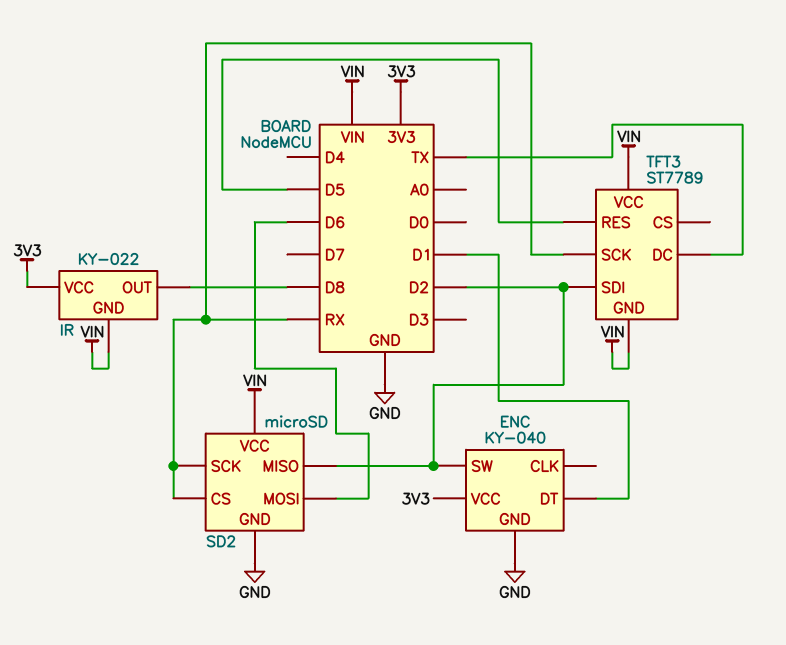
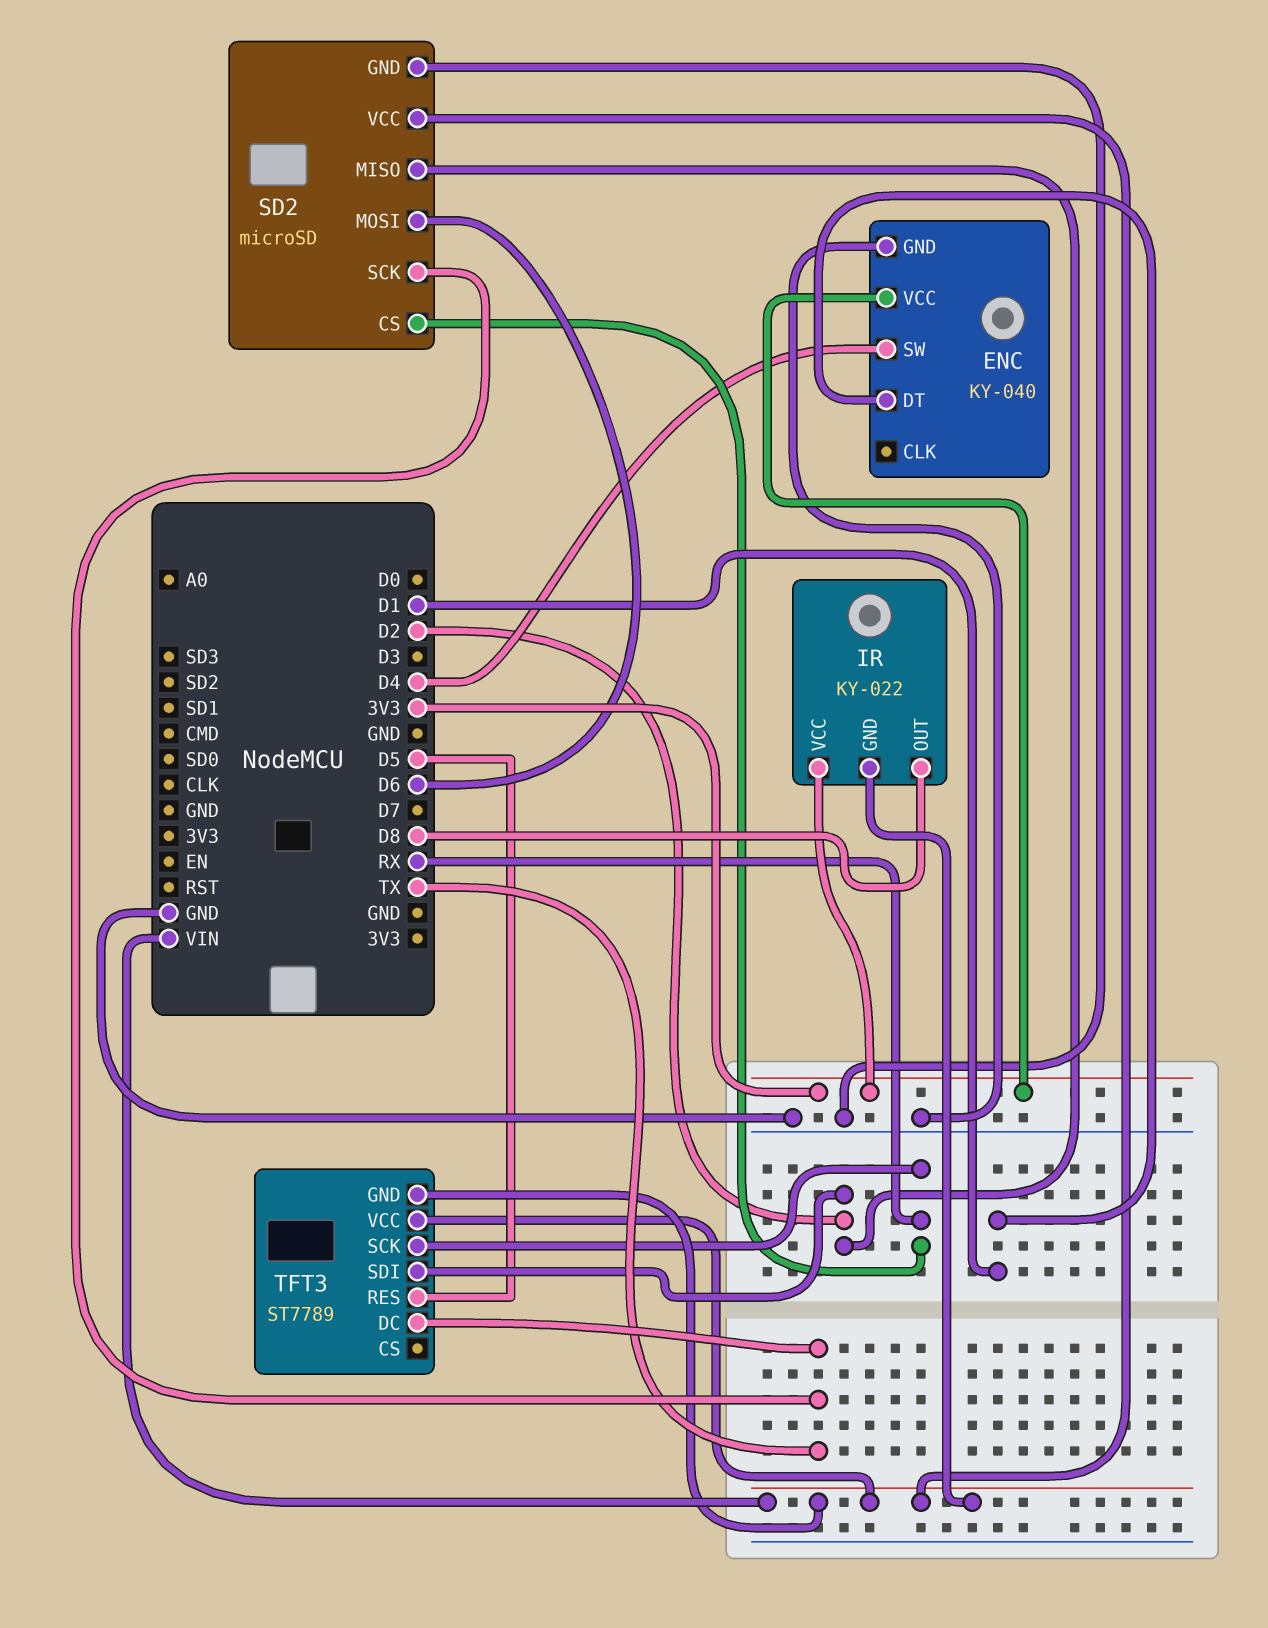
ENC pin SW: D2 -> D4
SD2 pin SCK: RX -> TX

